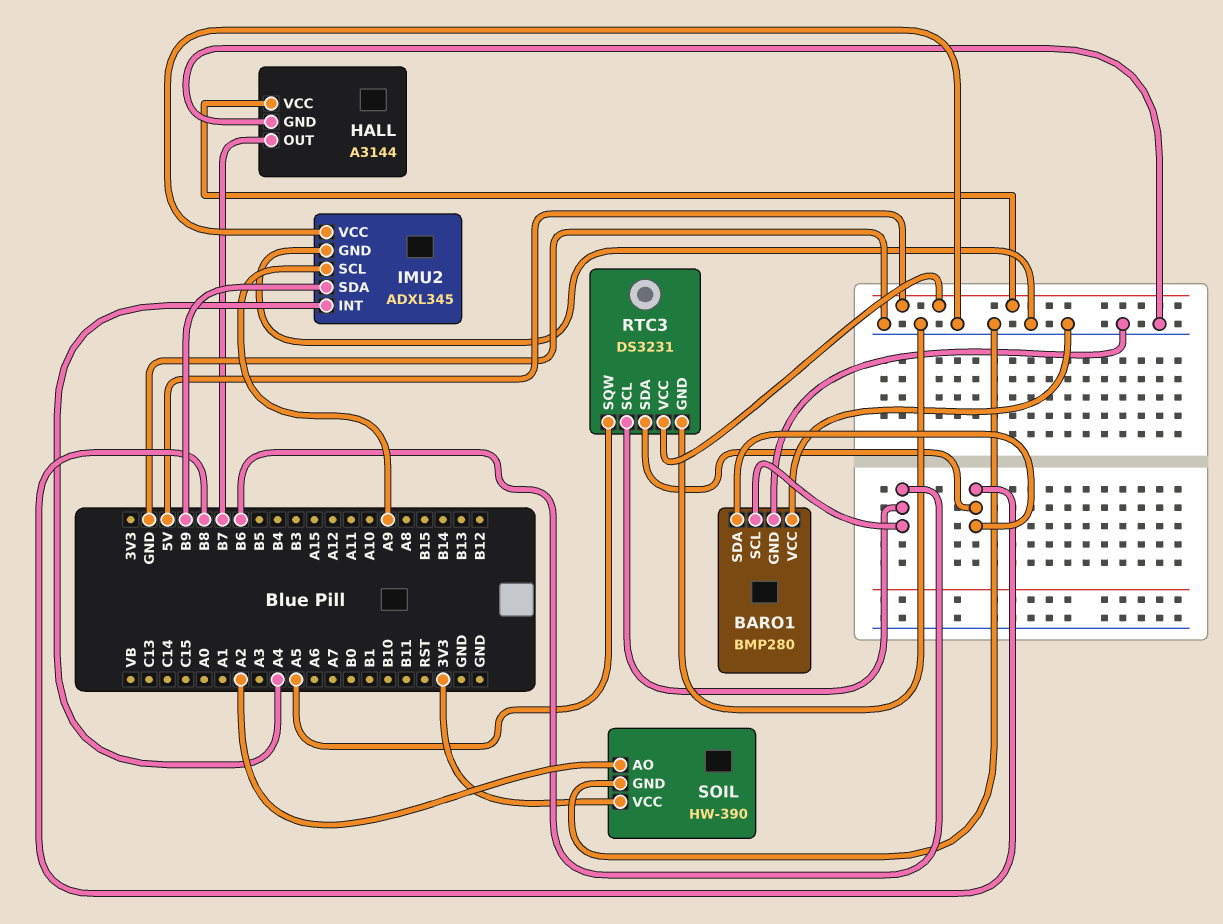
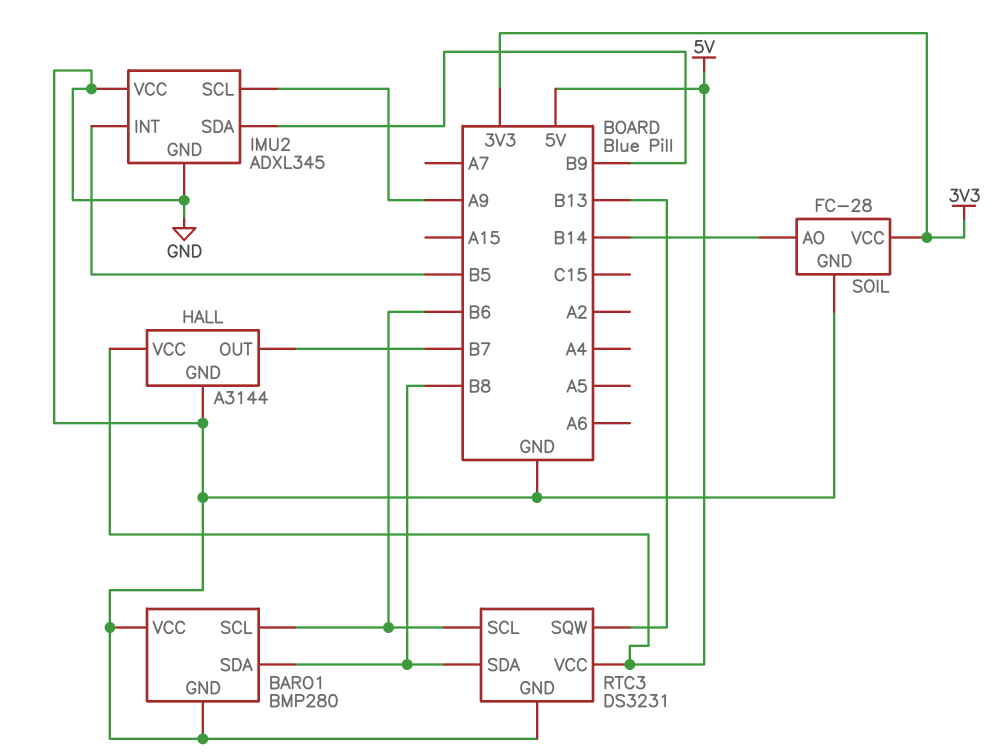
IMU2 pin INT: A4 -> B5
RTC3 pin SQW: A5 -> B13
SOIL: HW-390 -> FC-28
SOIL pin AO: A2 -> B14

